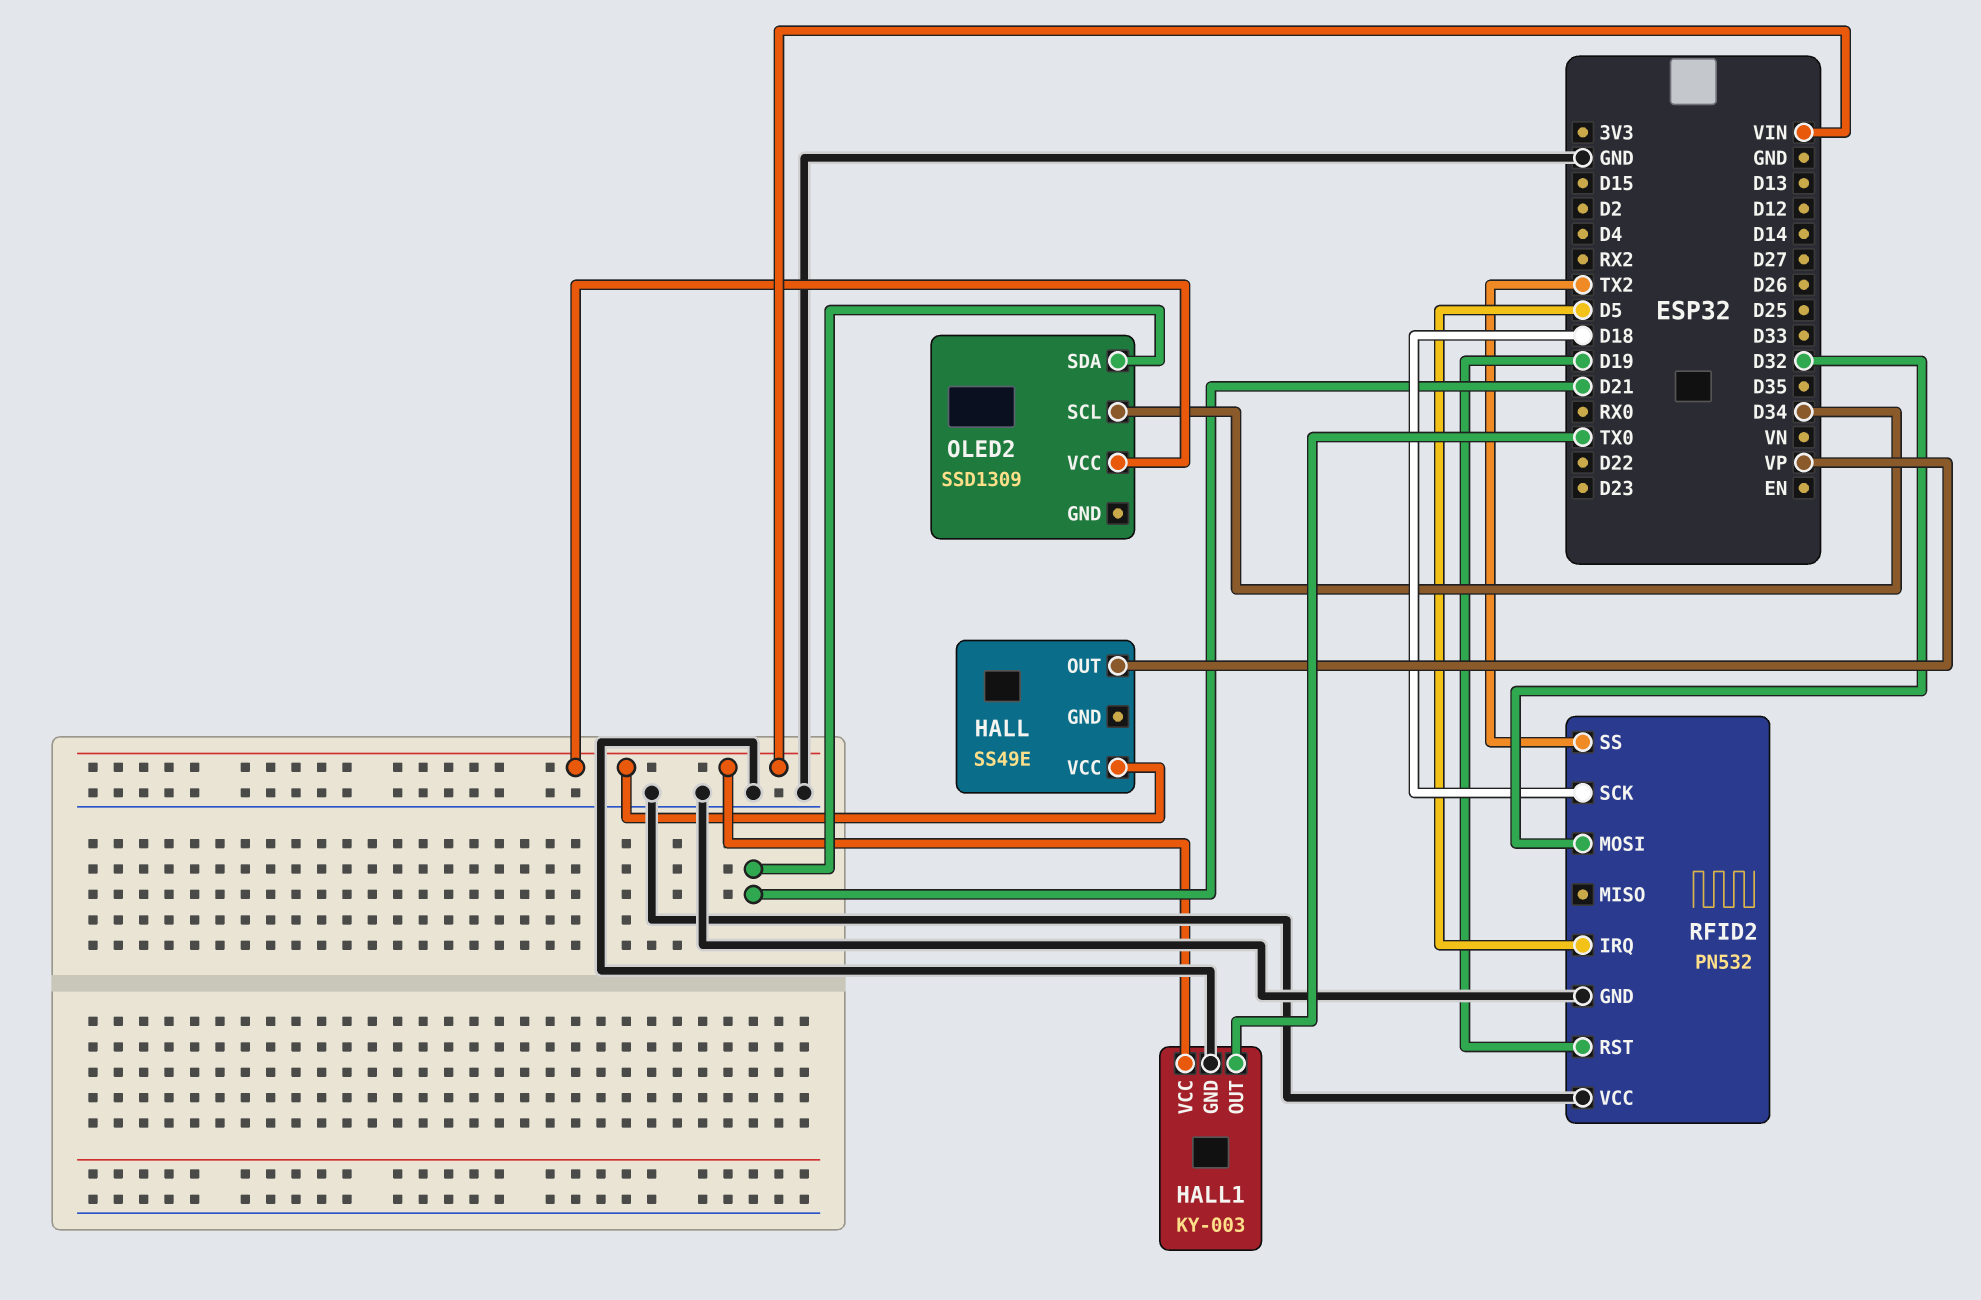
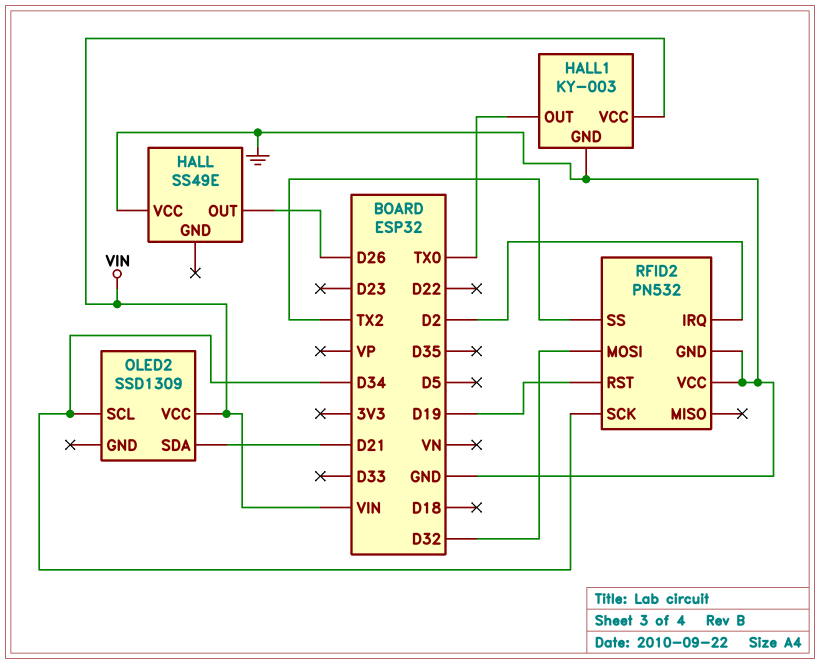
HALL pin OUT: VP -> D26
HALL pin VCC: VIN -> GND
RFID2 pin IRQ: D5 -> D2
RFID2 pin SCK: D18 -> D34

